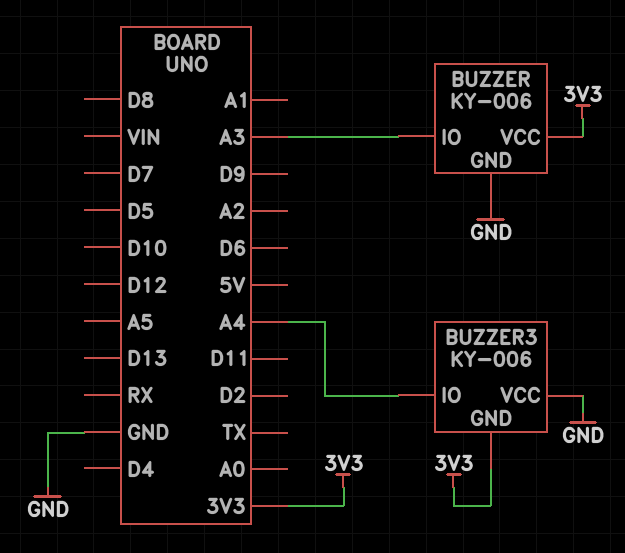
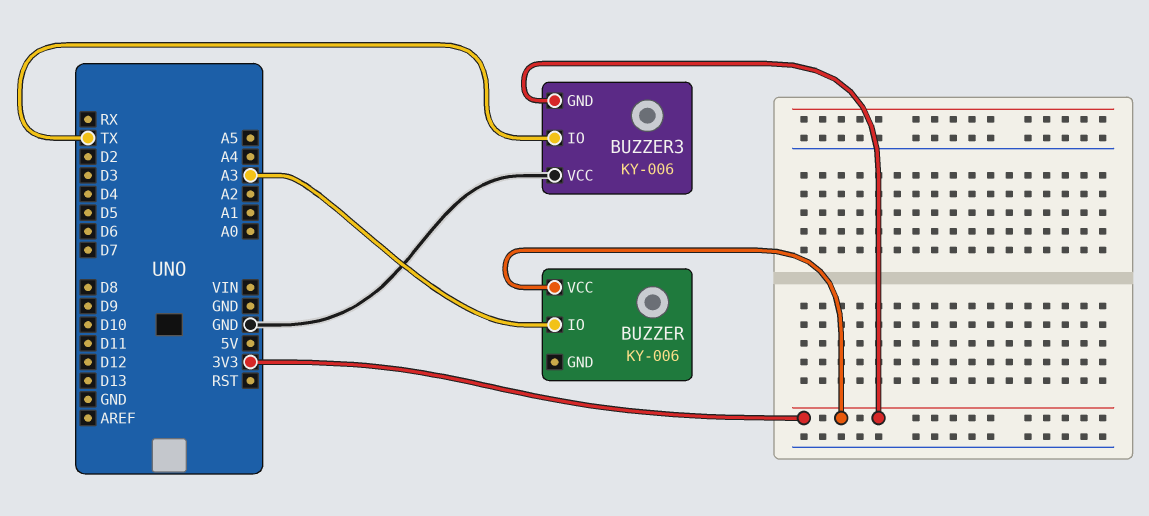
BUZZER pin GND: GND -> none
BUZZER3 pin IO: A4 -> TX

